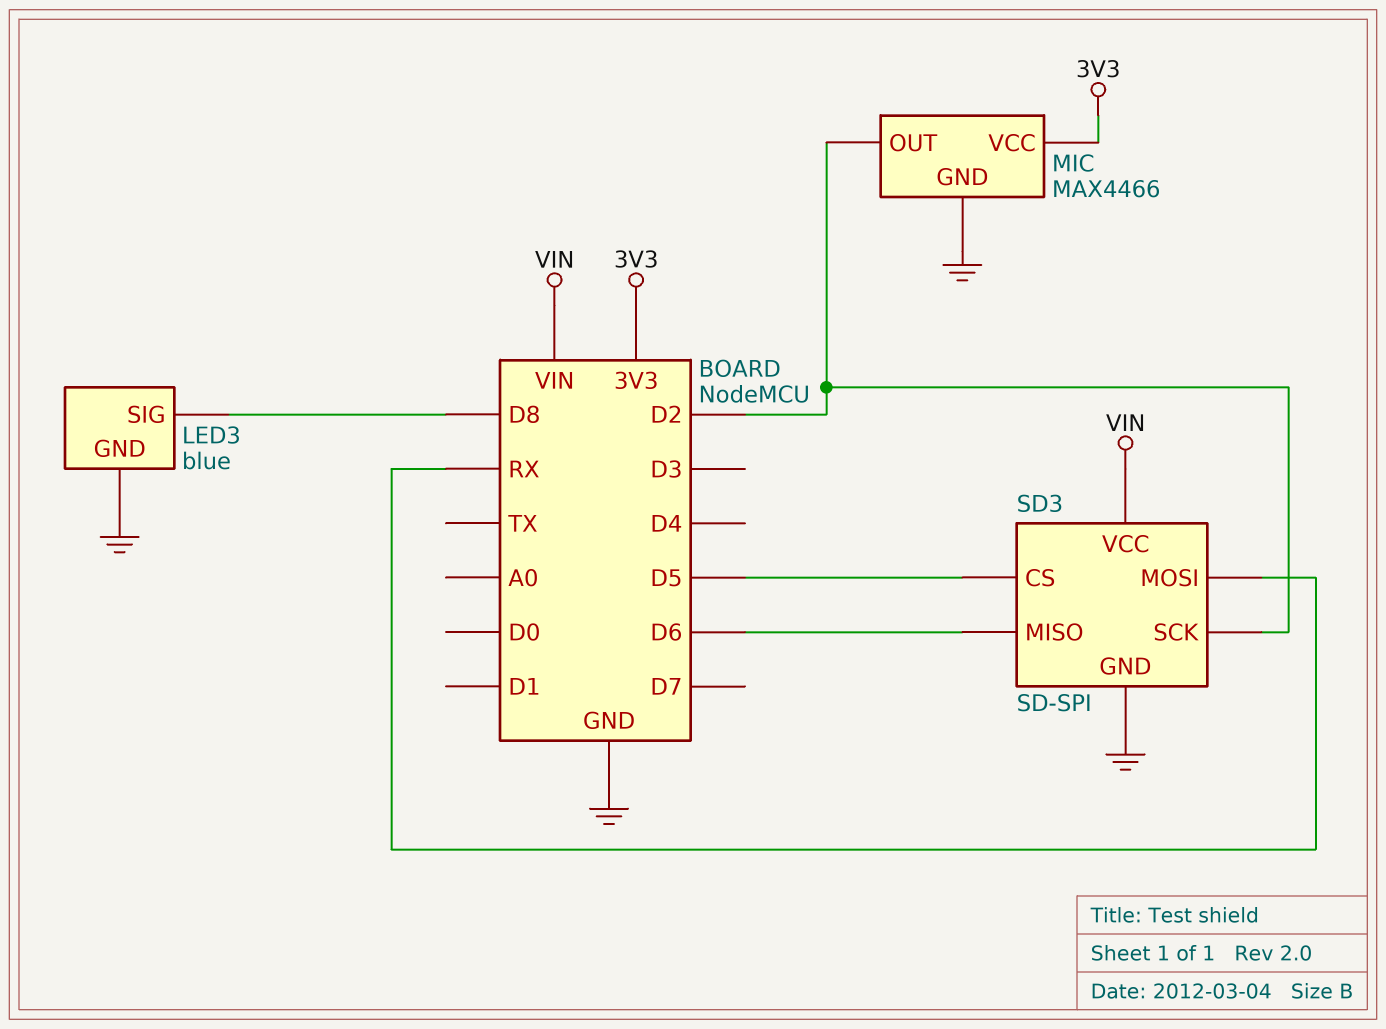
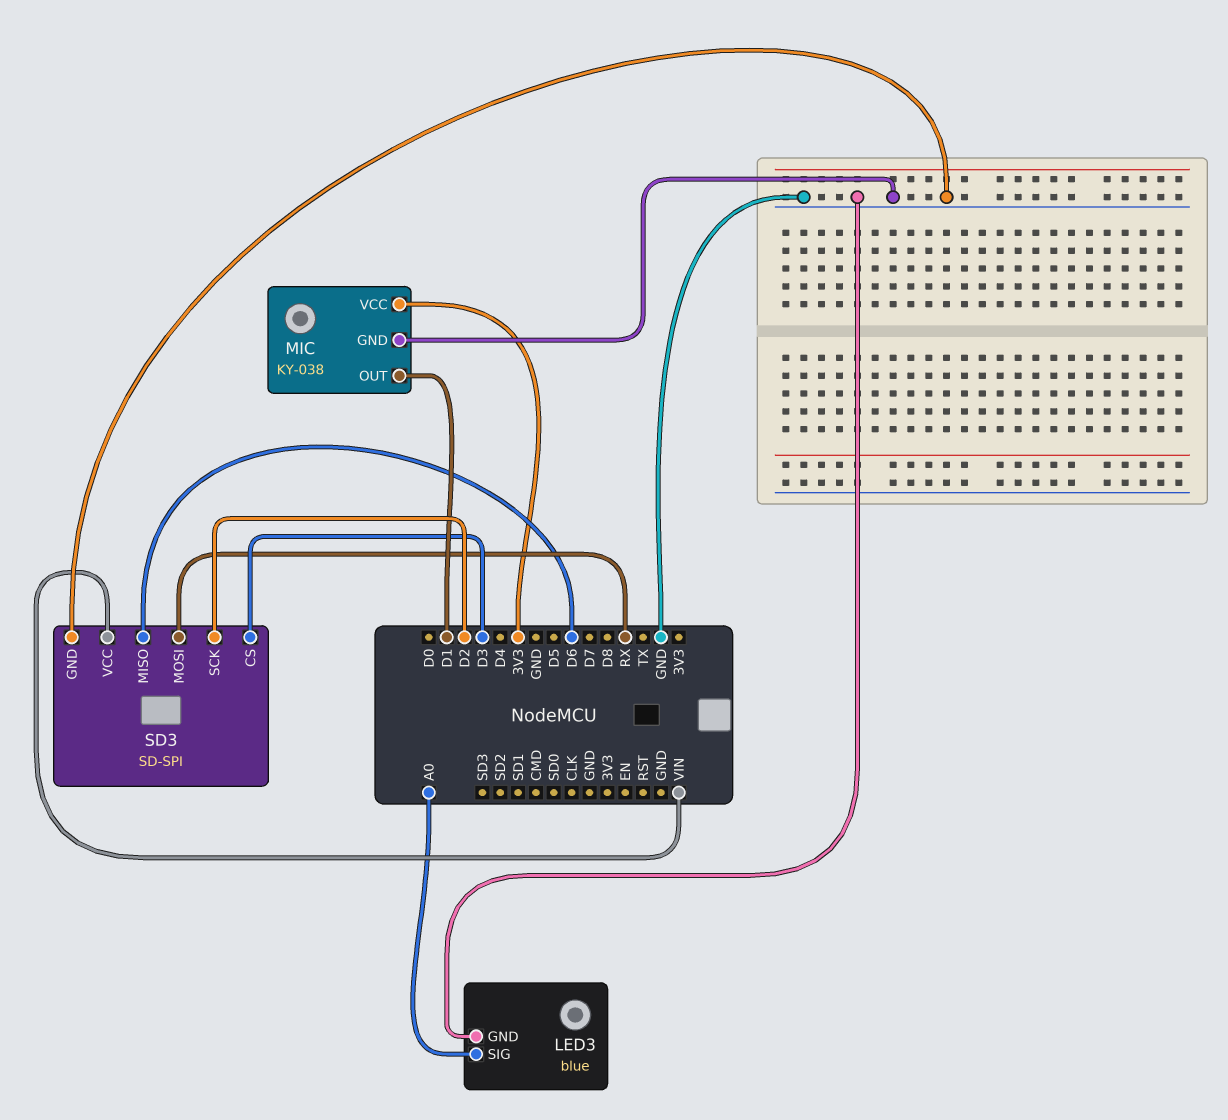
LED3 pin SIG: D8 -> A0
MIC: MAX4466 -> KY-038
MIC pin OUT: D2 -> D1
SD3 pin CS: D5 -> D3

